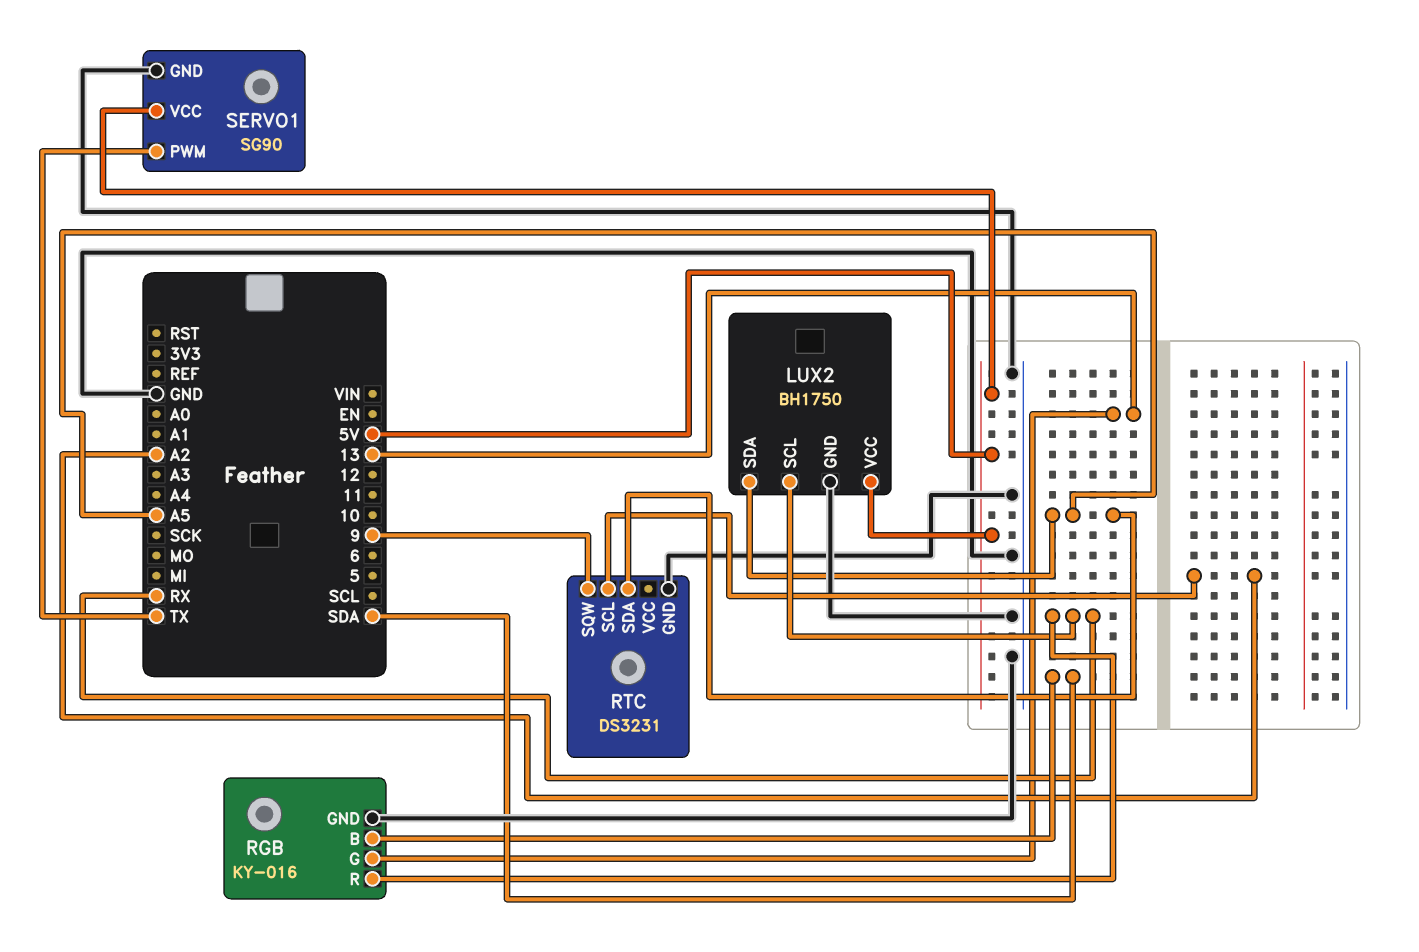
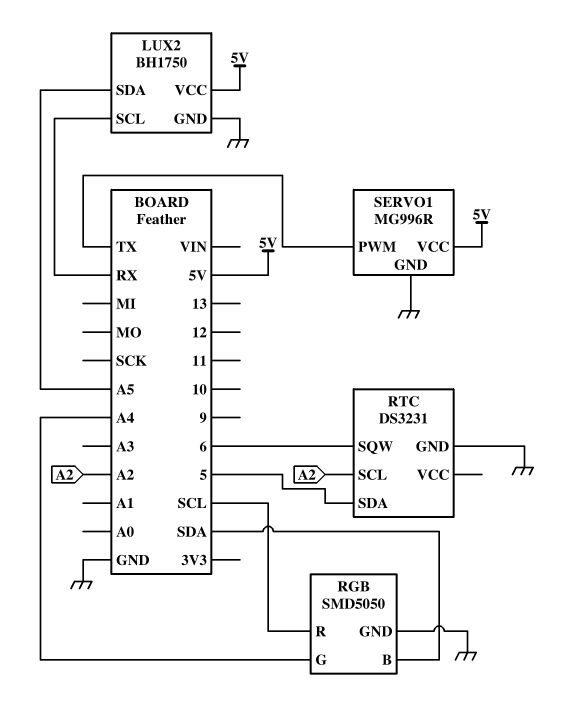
RGB: KY-016 -> SMD5050
RGB pin G: 13 -> A4
RGB pin R: RX -> SCL
RTC pin SDA: A5 -> 5
RTC pin SQW: 9 -> 6
SERVO1: SG90 -> MG996R

